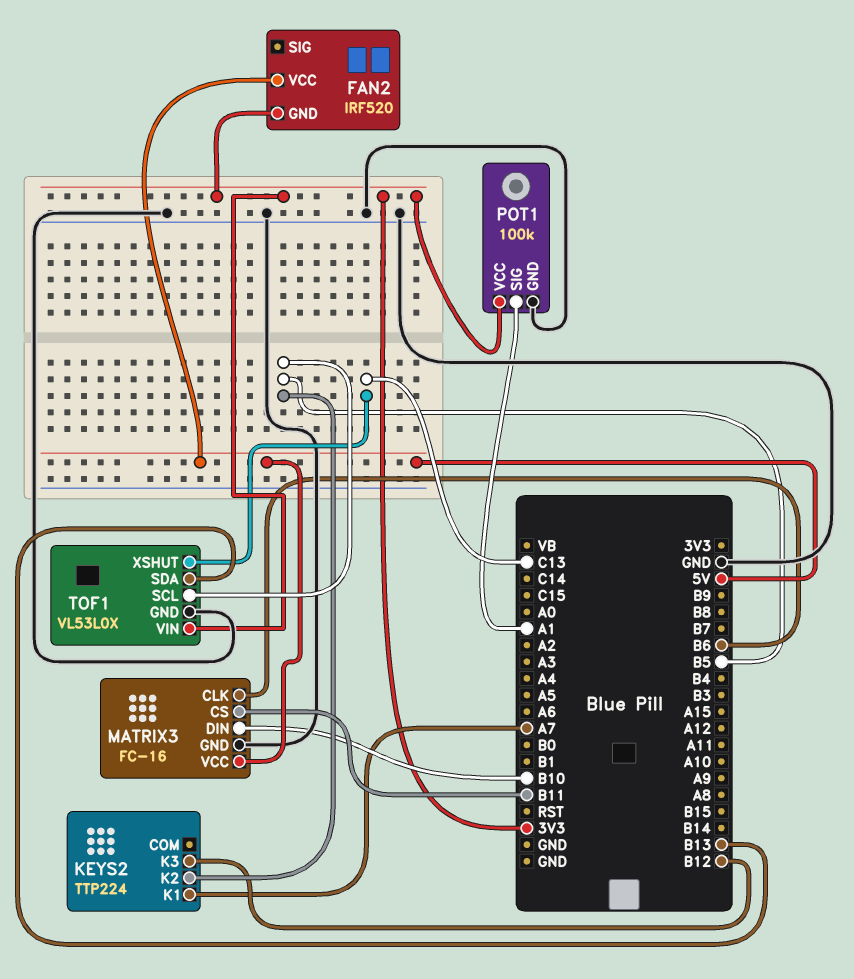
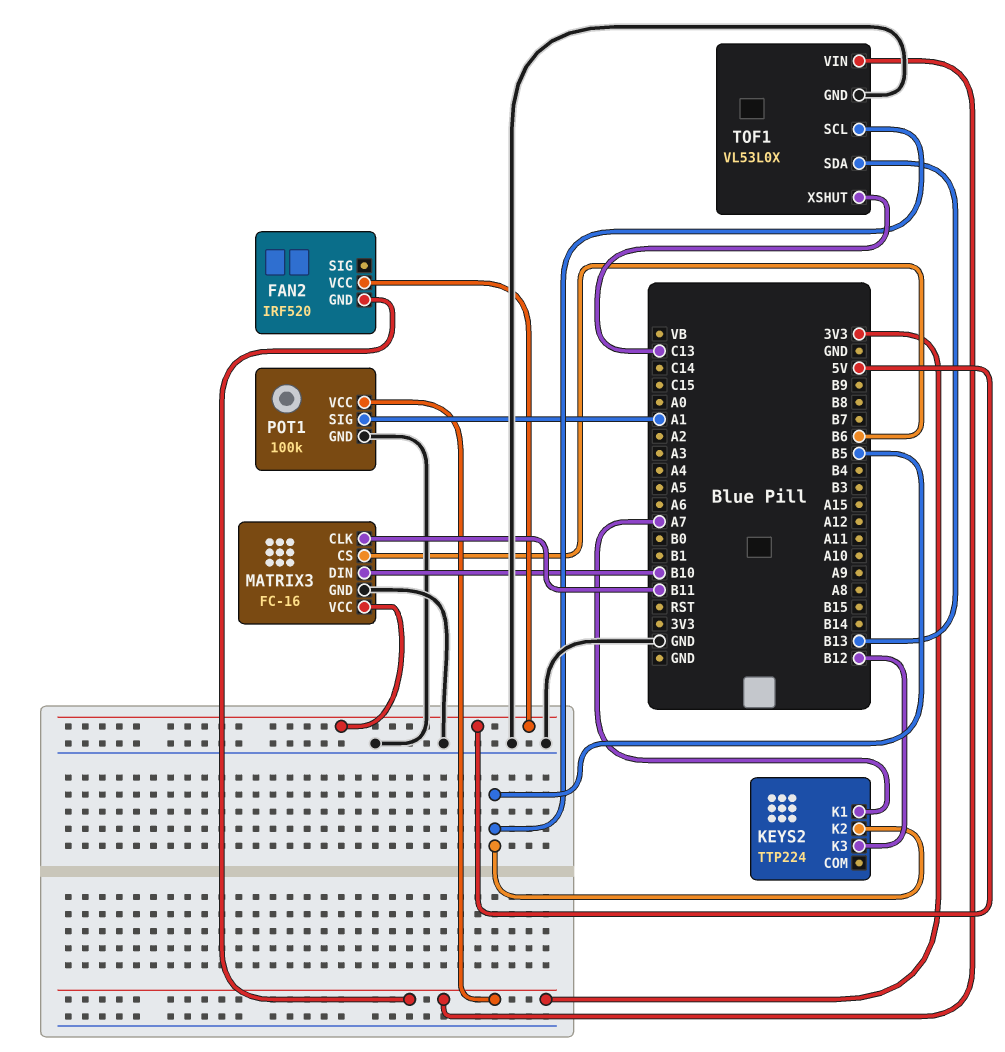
MATRIX3 pin CLK: B6 -> B11
MATRIX3 pin CS: B11 -> B6

